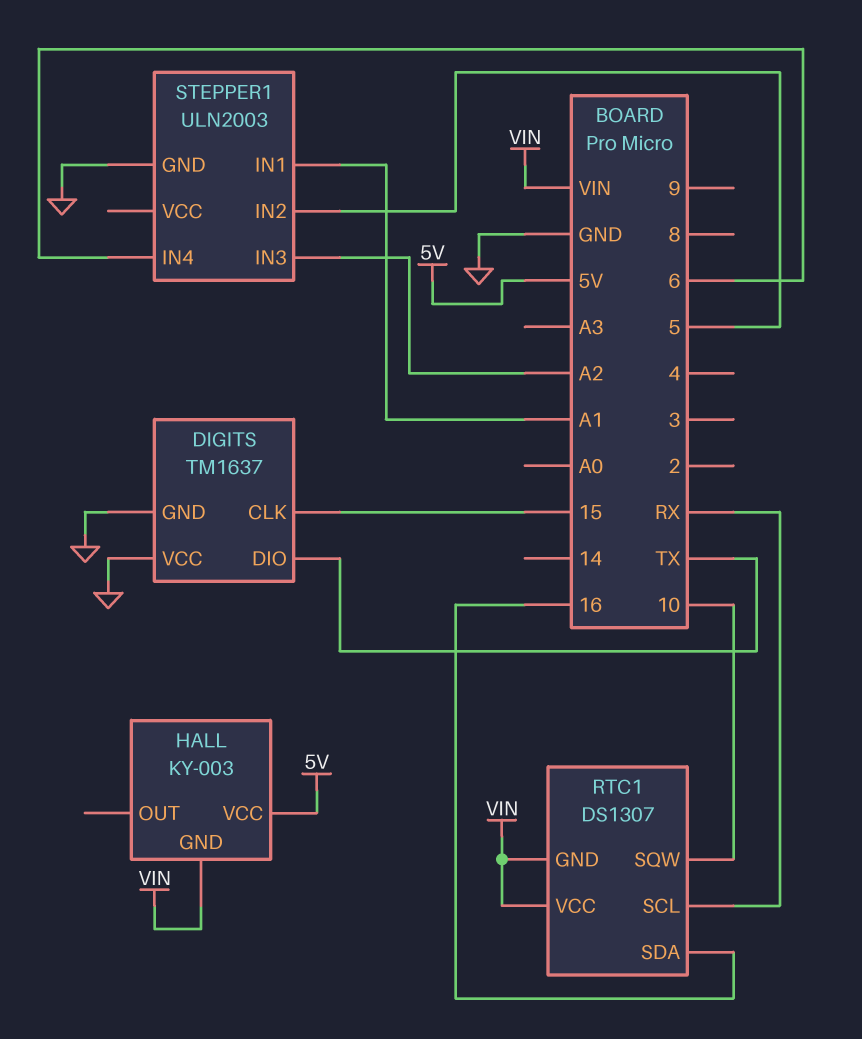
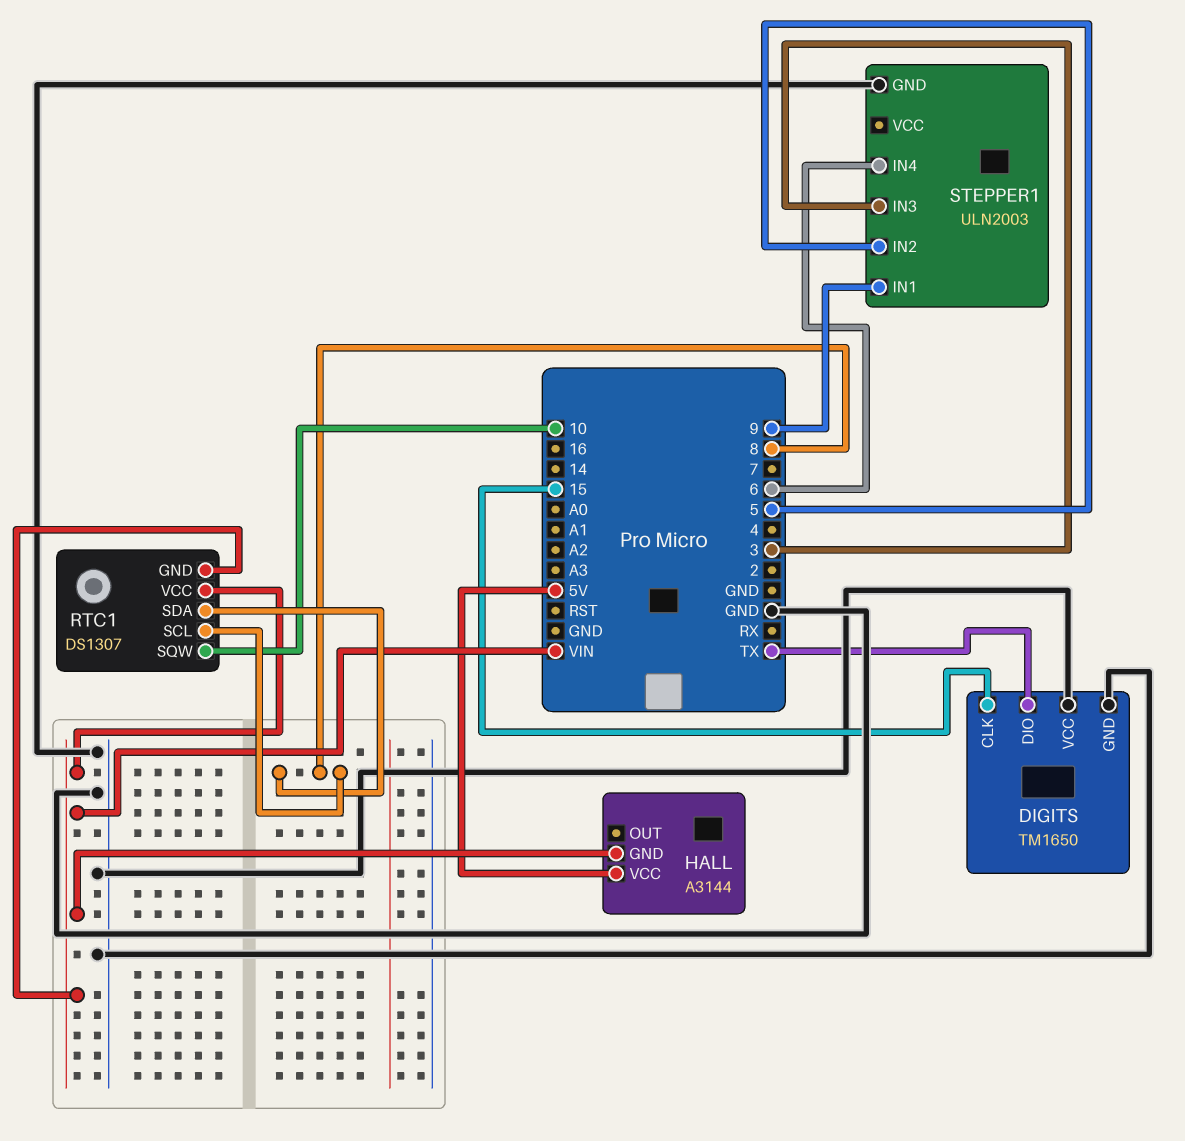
DIGITS: TM1637 -> TM1650
HALL: KY-003 -> A3144
RTC1 pin SCL: RX -> 8
RTC1 pin SDA: 16 -> 8
STEPPER1 pin IN1: A1 -> 9
STEPPER1 pin IN3: A2 -> 3

